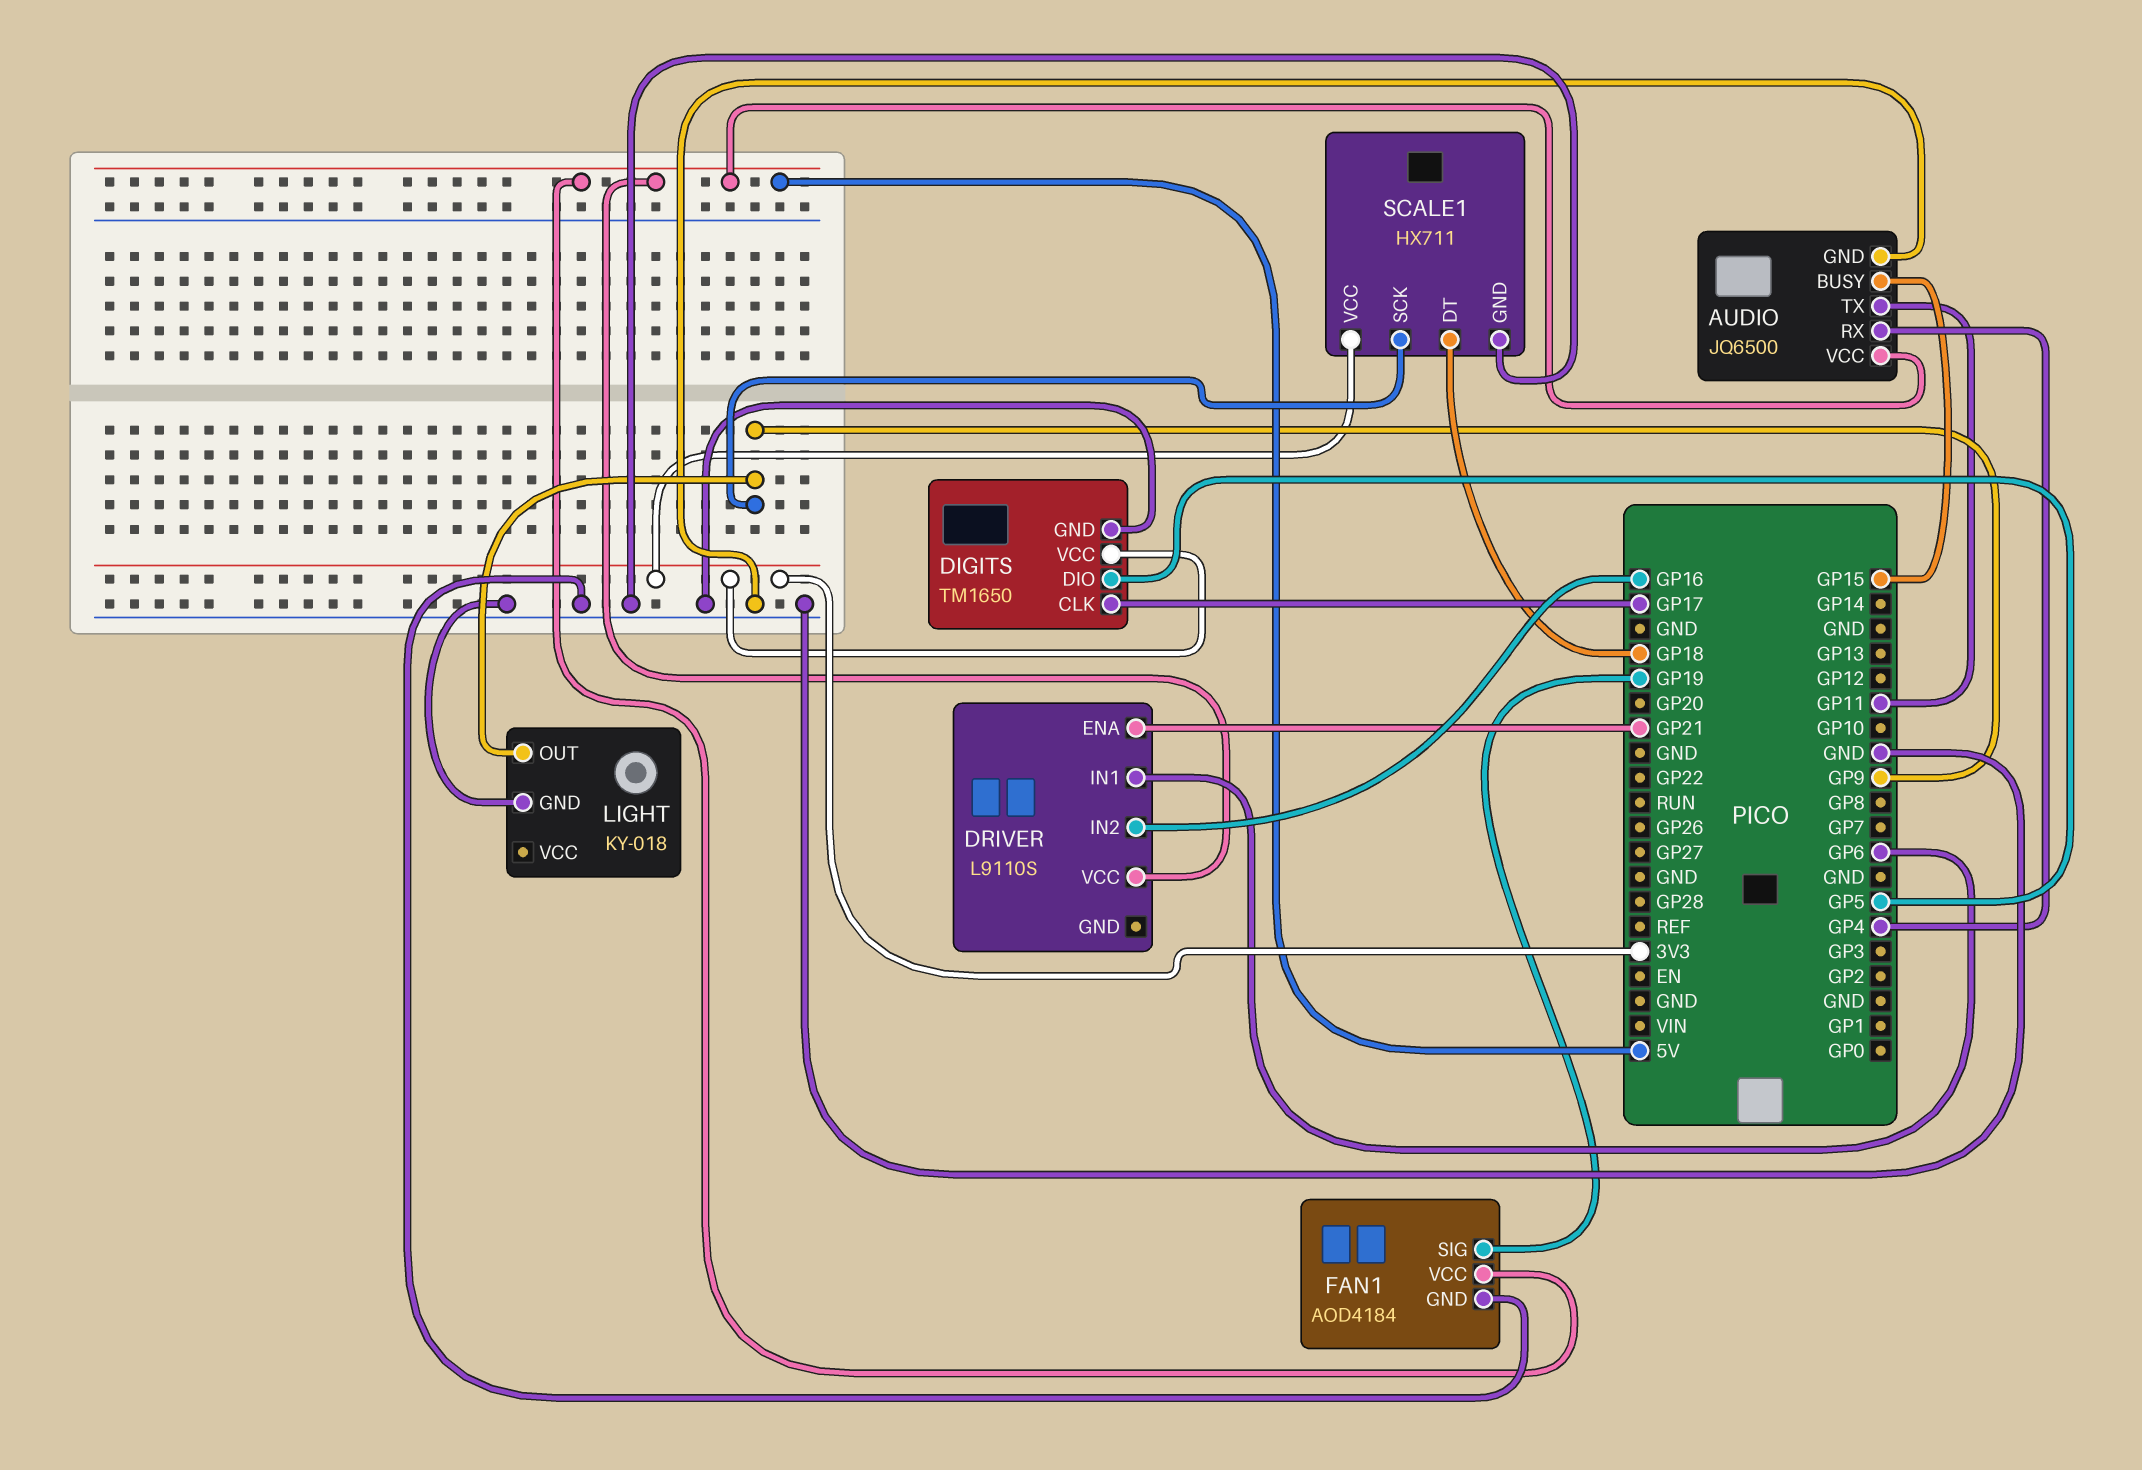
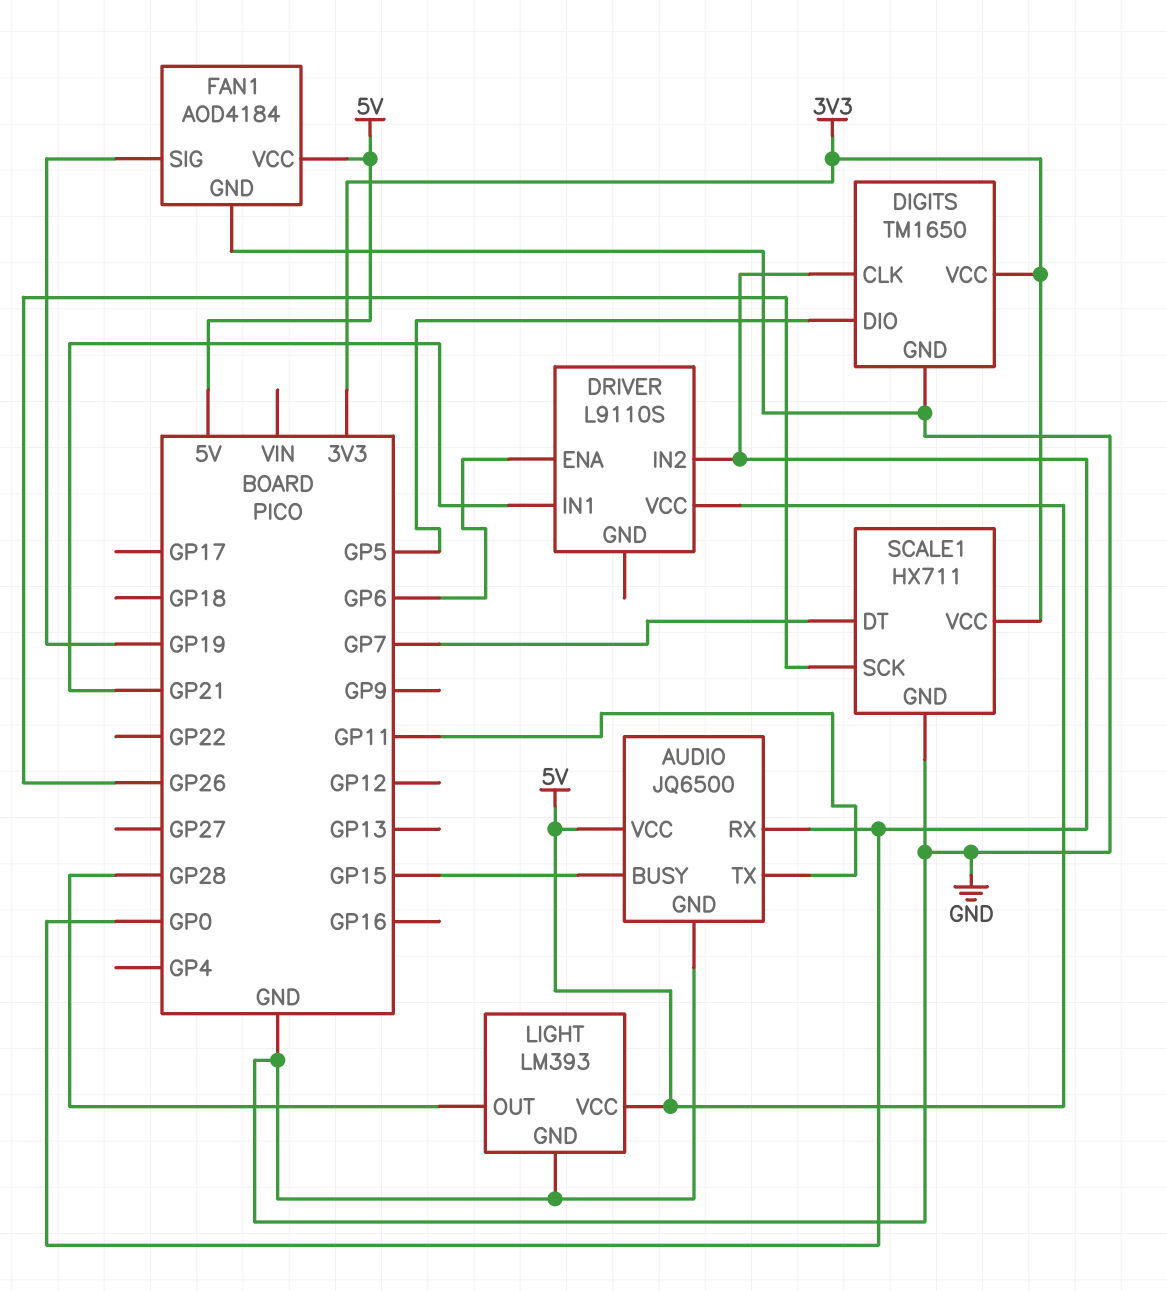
AUDIO pin RX: GP4 -> GP0
DIGITS pin CLK: GP17 -> GP0
DRIVER pin ENA: GP21 -> GP6
DRIVER pin IN1: GP6 -> GP21
DRIVER pin IN2: GP16 -> GP0
LIGHT: KY-018 -> LM393
LIGHT pin OUT: GP9 -> GP28
LIGHT pin VCC: none -> 5V
SCALE1 pin DT: GP18 -> GP7
SCALE1 pin SCK: GP9 -> GP26

